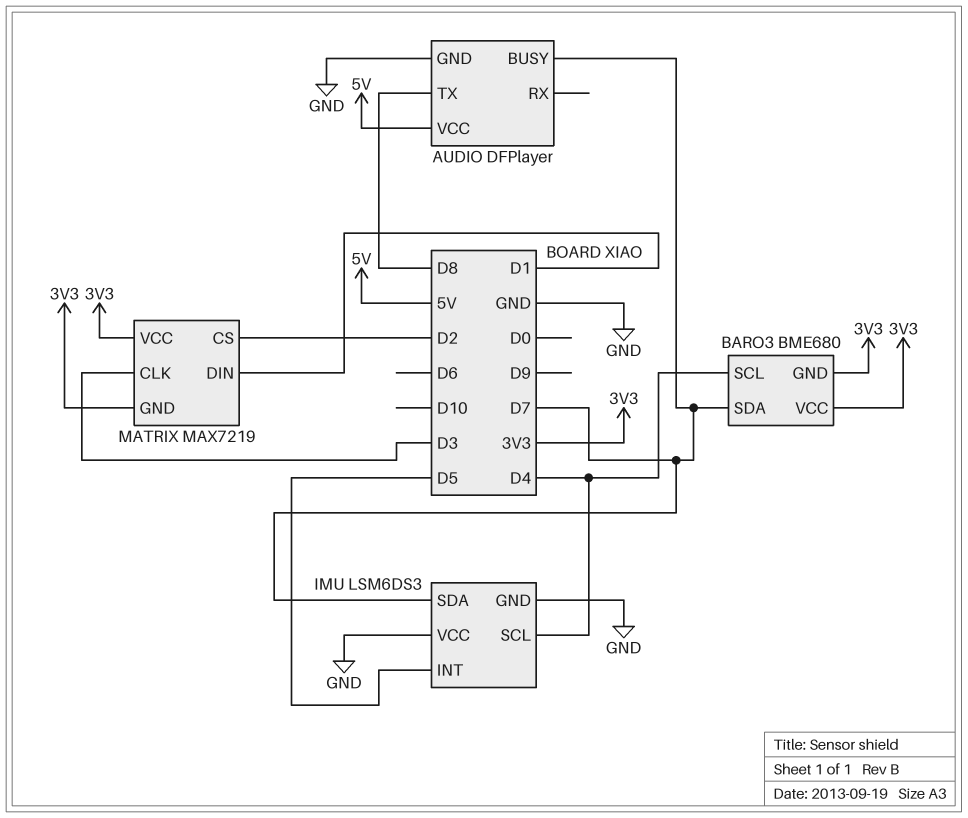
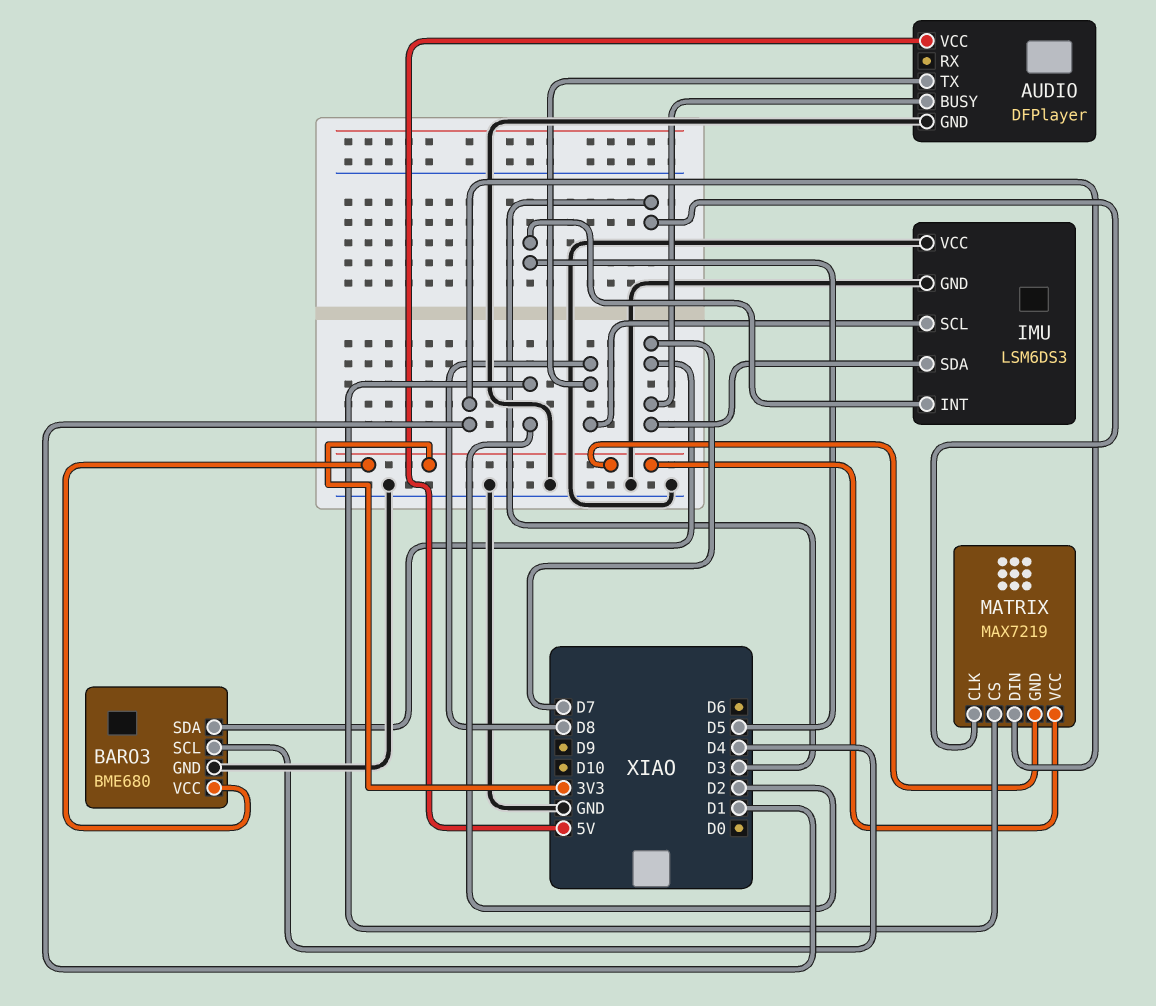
BARO3 pin GND: 3V3 -> GND
IMU pin SCL: D4 -> D8

